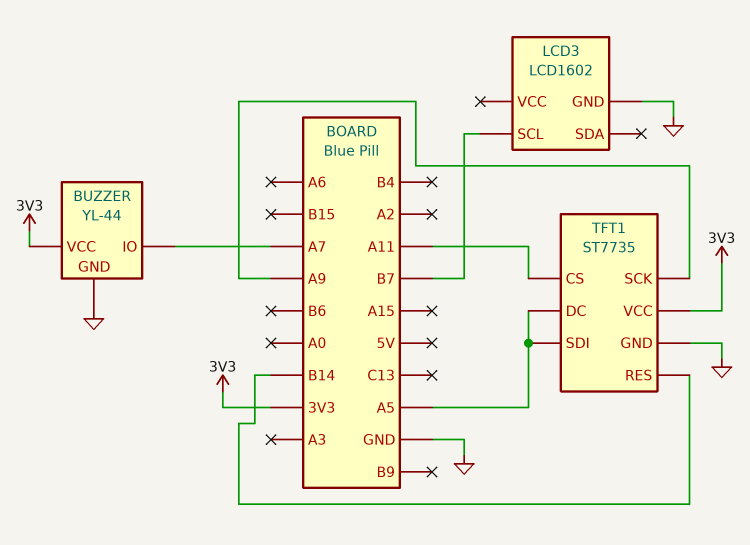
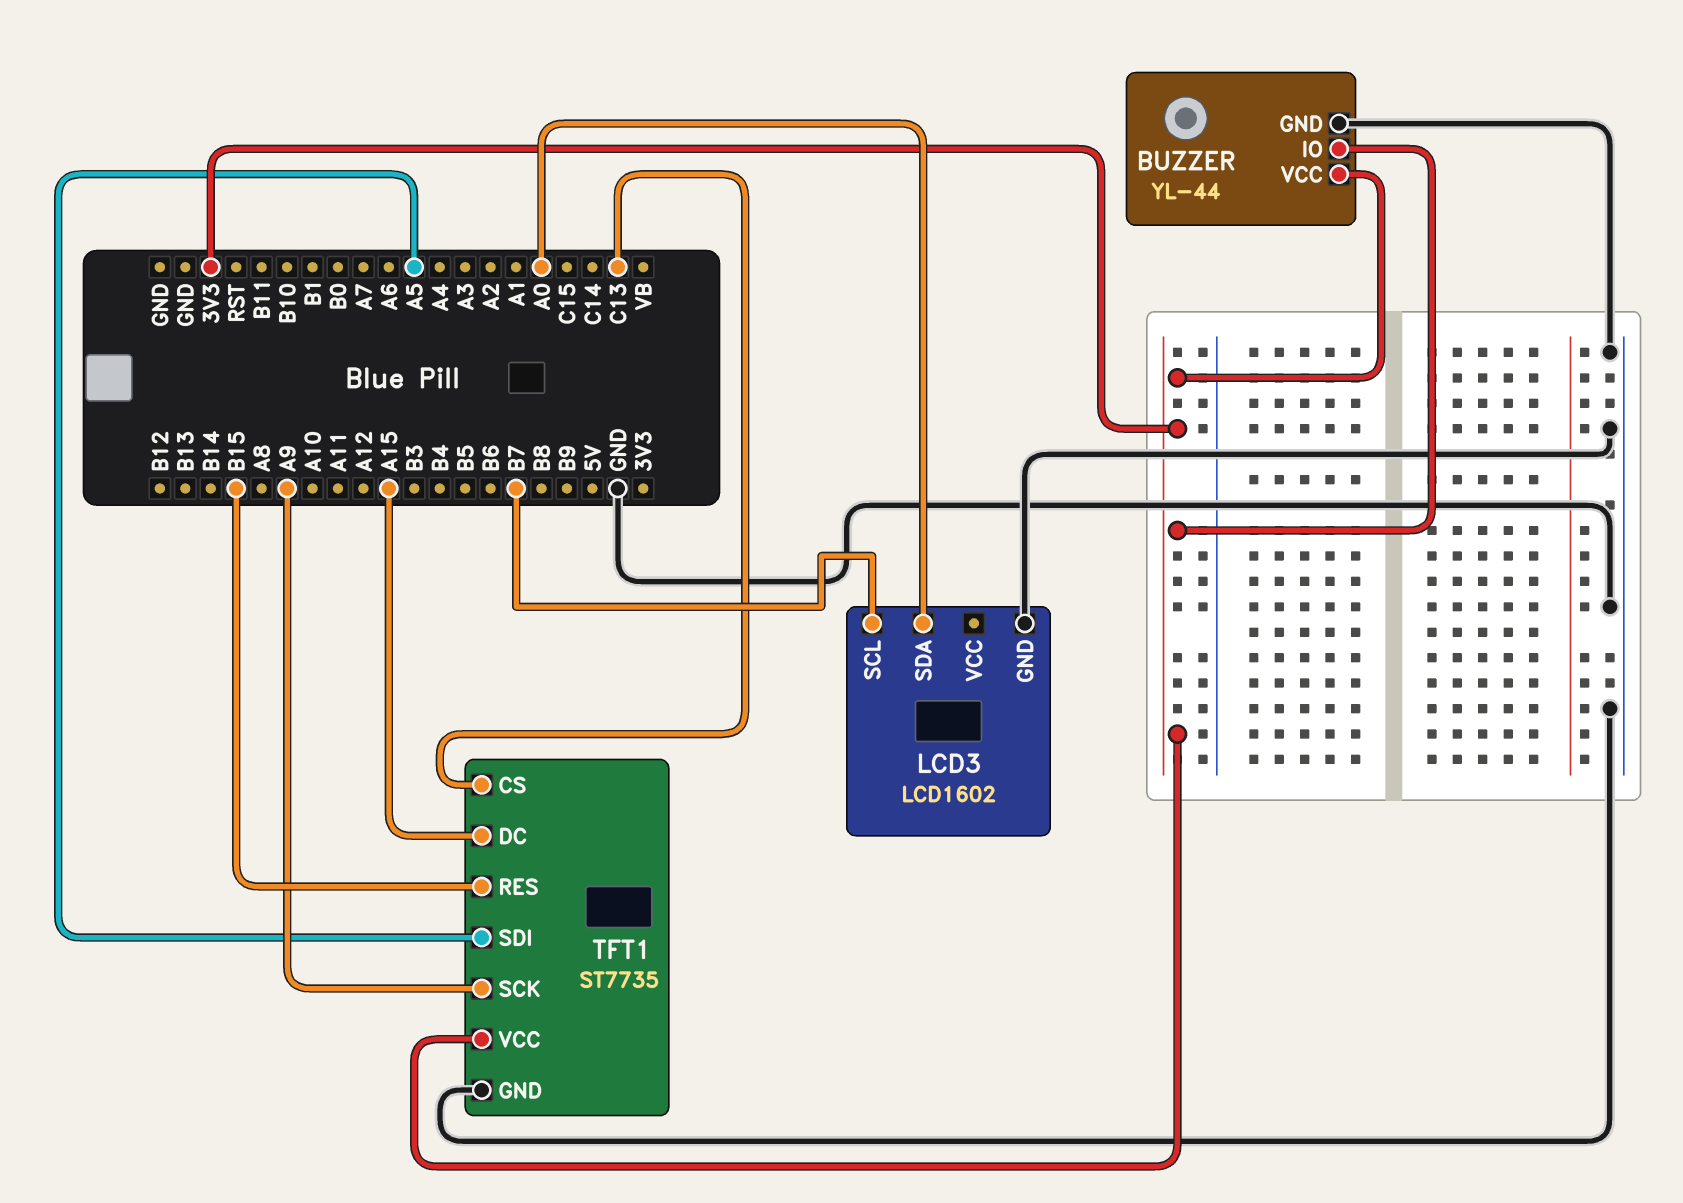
BUZZER pin IO: A7 -> 3V3
LCD3 pin SDA: none -> A0
TFT1 pin CS: A11 -> C13
TFT1 pin DC: A5 -> A15
TFT1 pin RES: B14 -> B15

